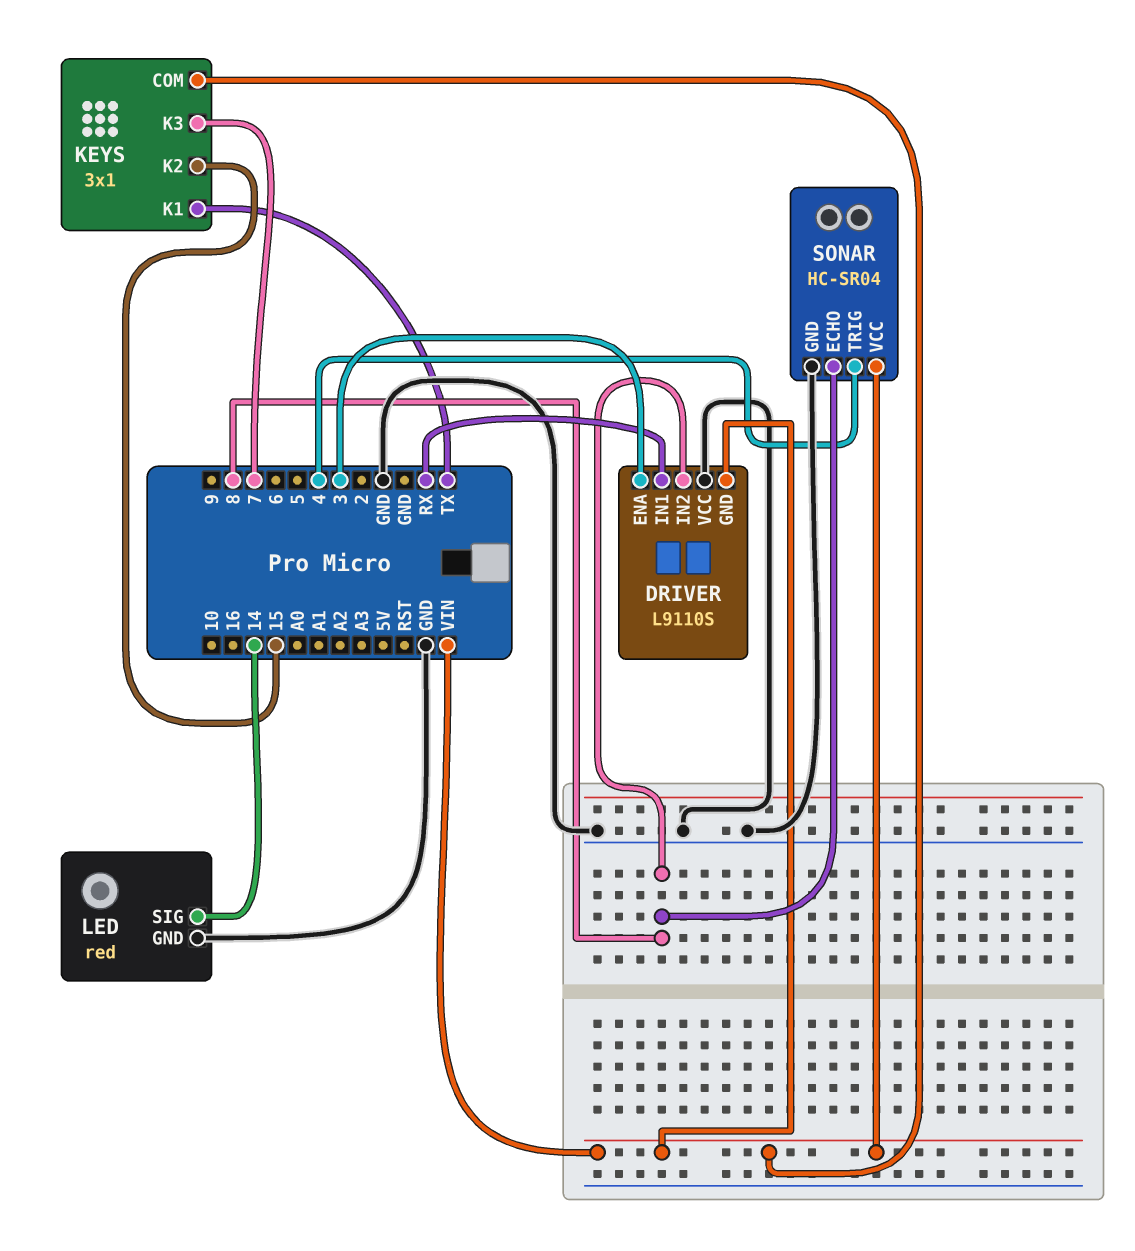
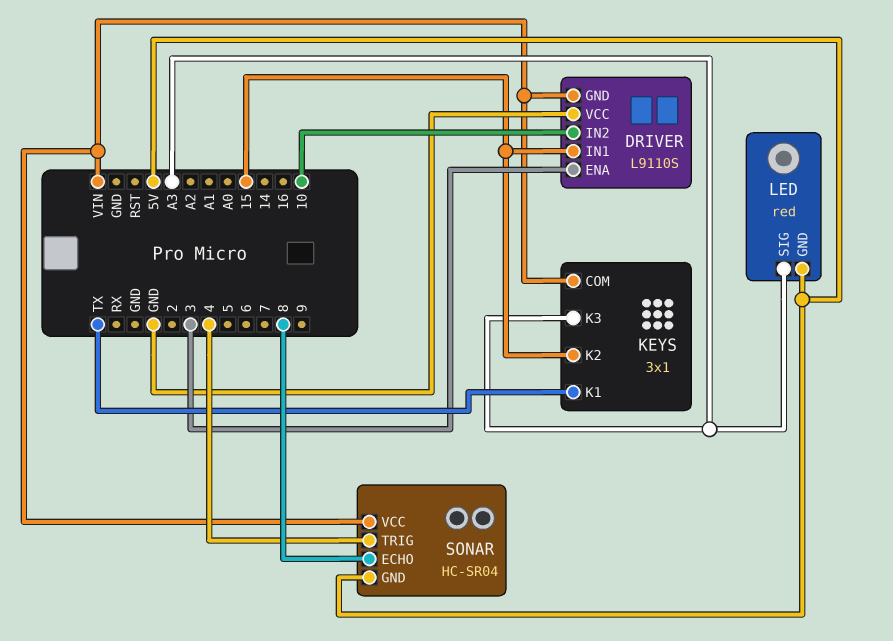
DRIVER pin IN1: RX -> 15
DRIVER pin IN2: 8 -> 10
KEYS pin K3: 7 -> A3
LED pin GND: GND -> 5V
LED pin SIG: 14 -> A3
SONAR pin GND: GND -> 5V

